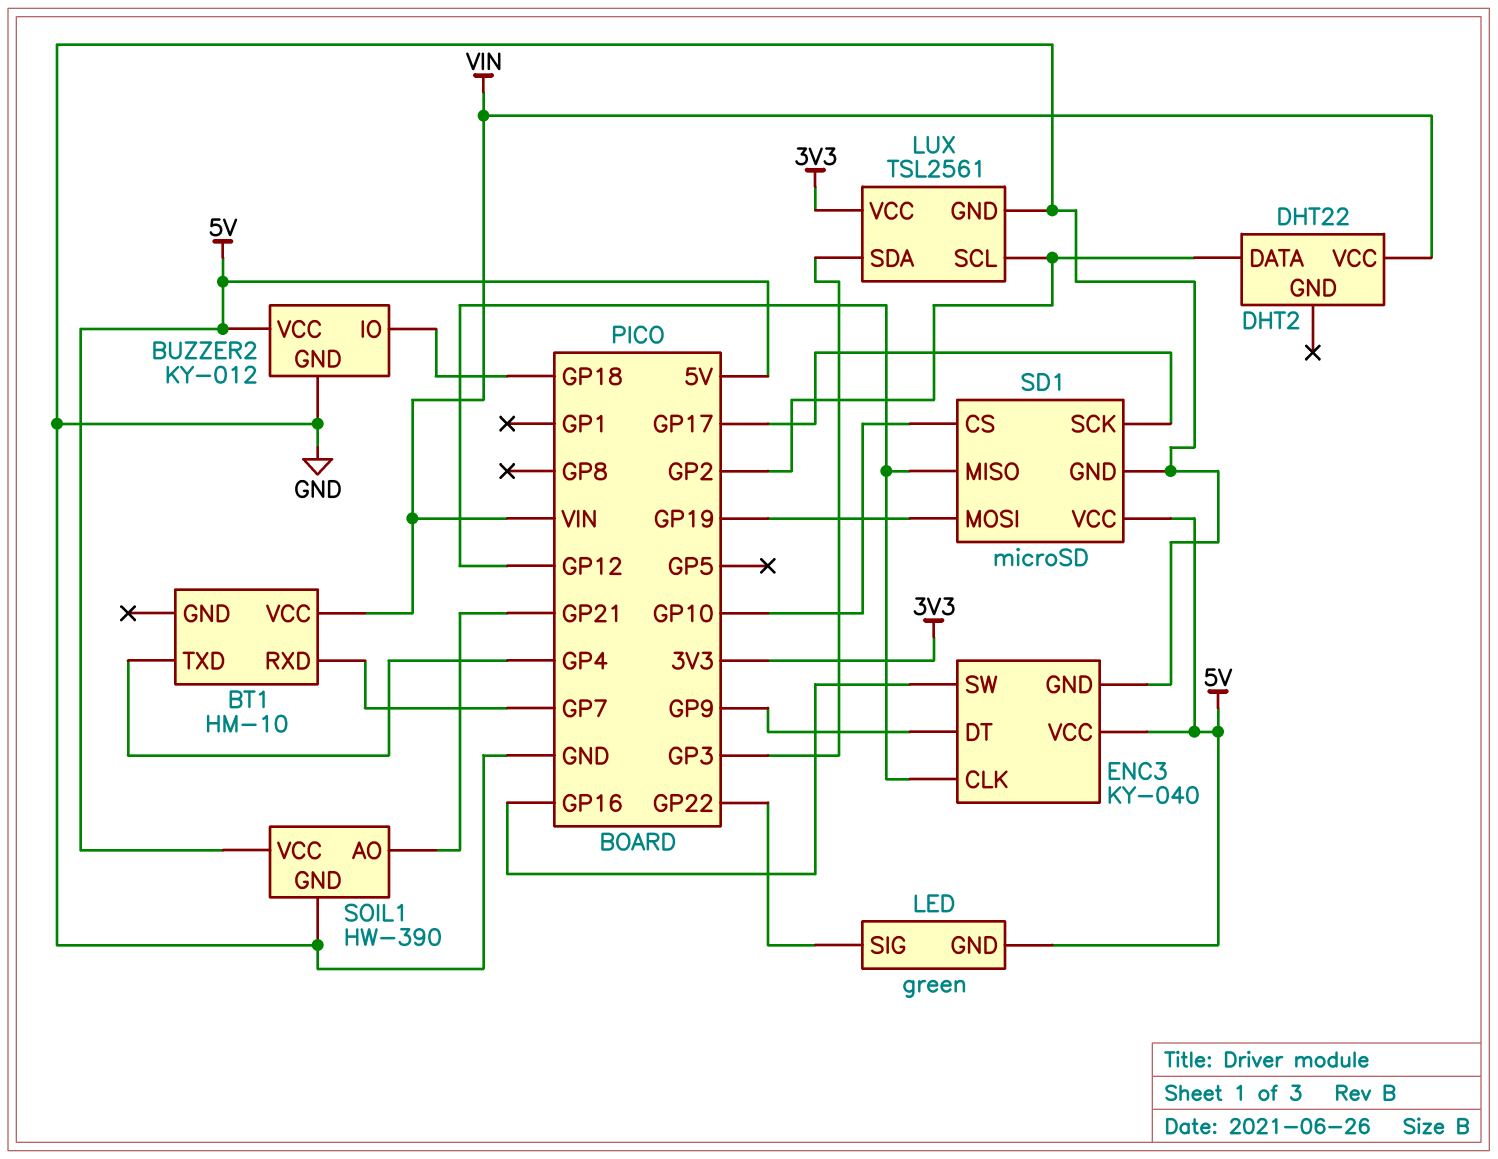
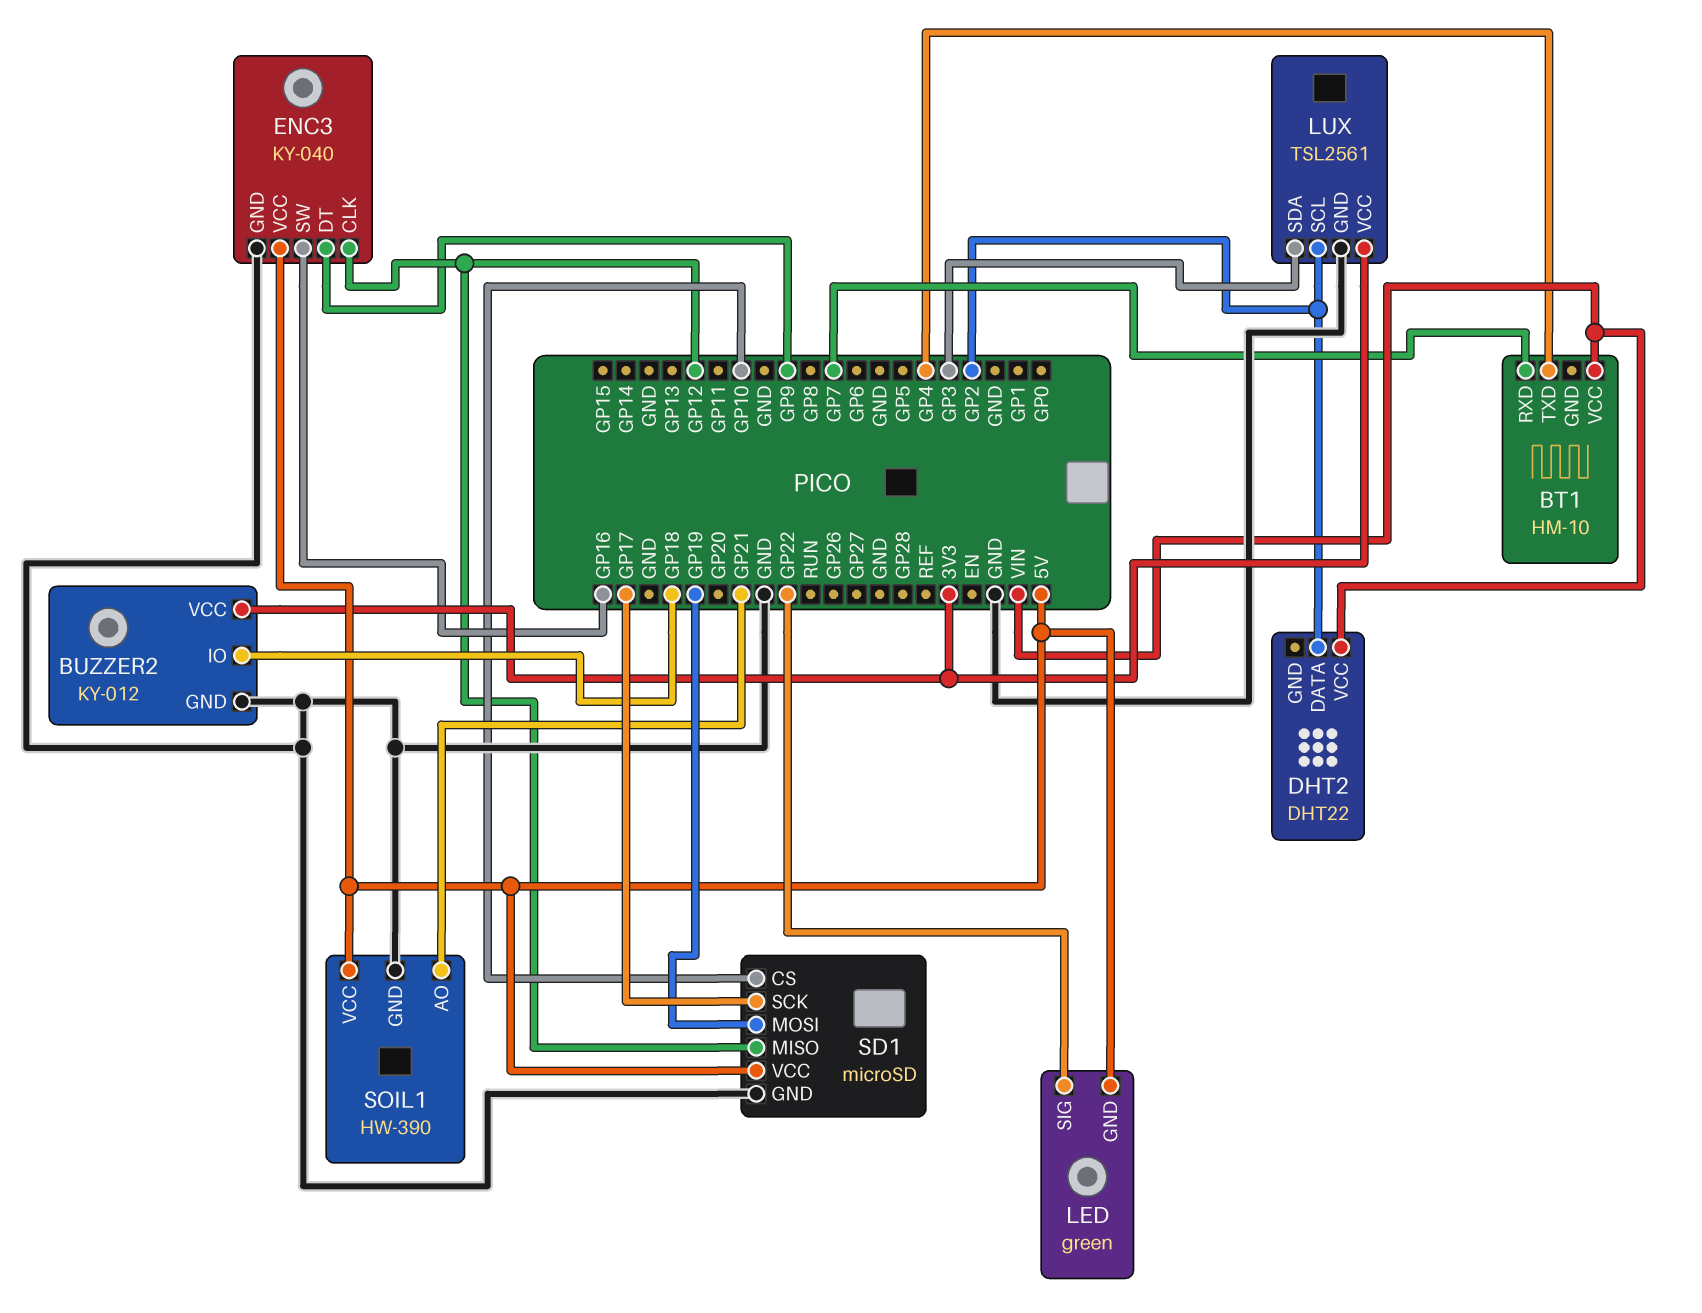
BUZZER2 pin VCC: 5V -> 3V3

